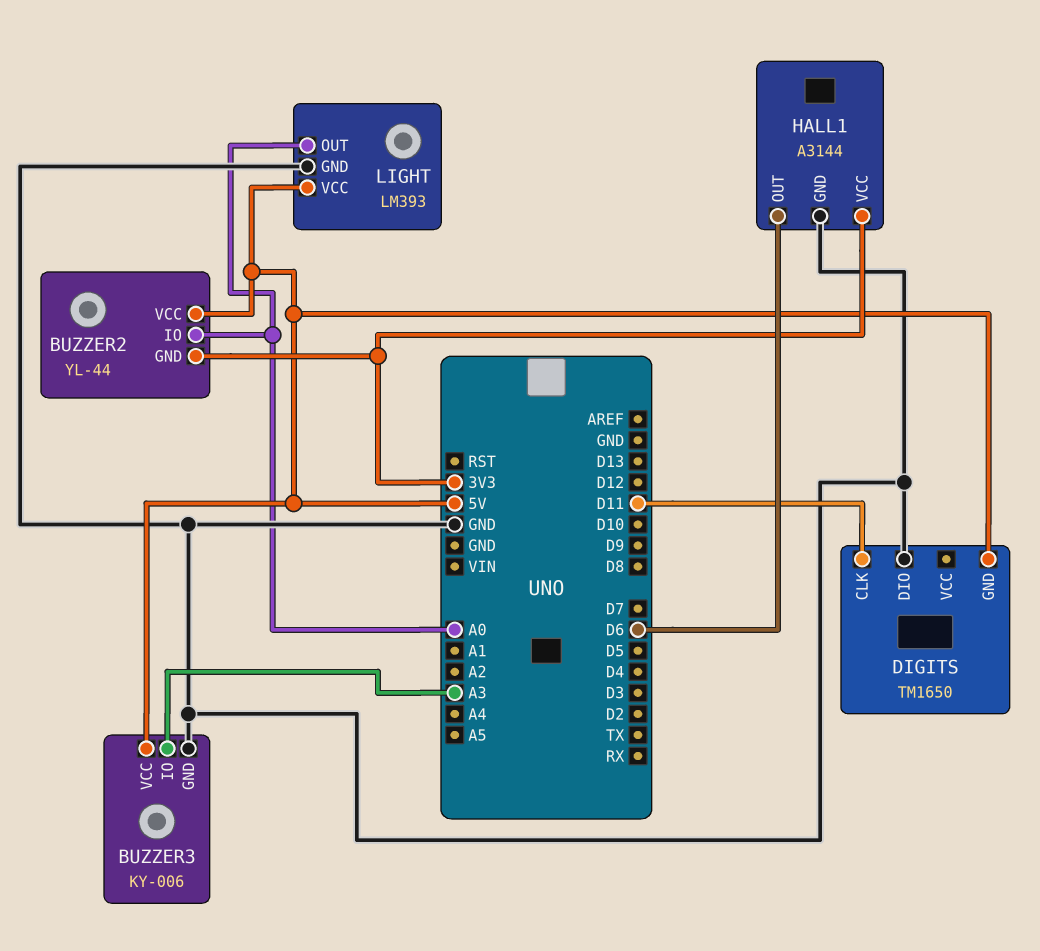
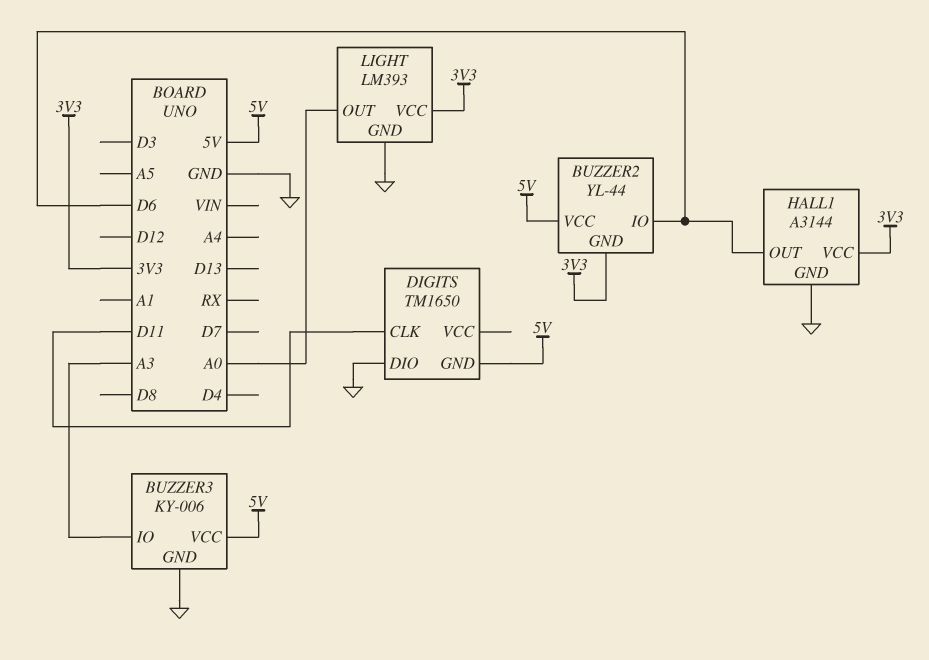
BUZZER2 pin IO: A0 -> D6
LIGHT pin VCC: 5V -> 3V3

